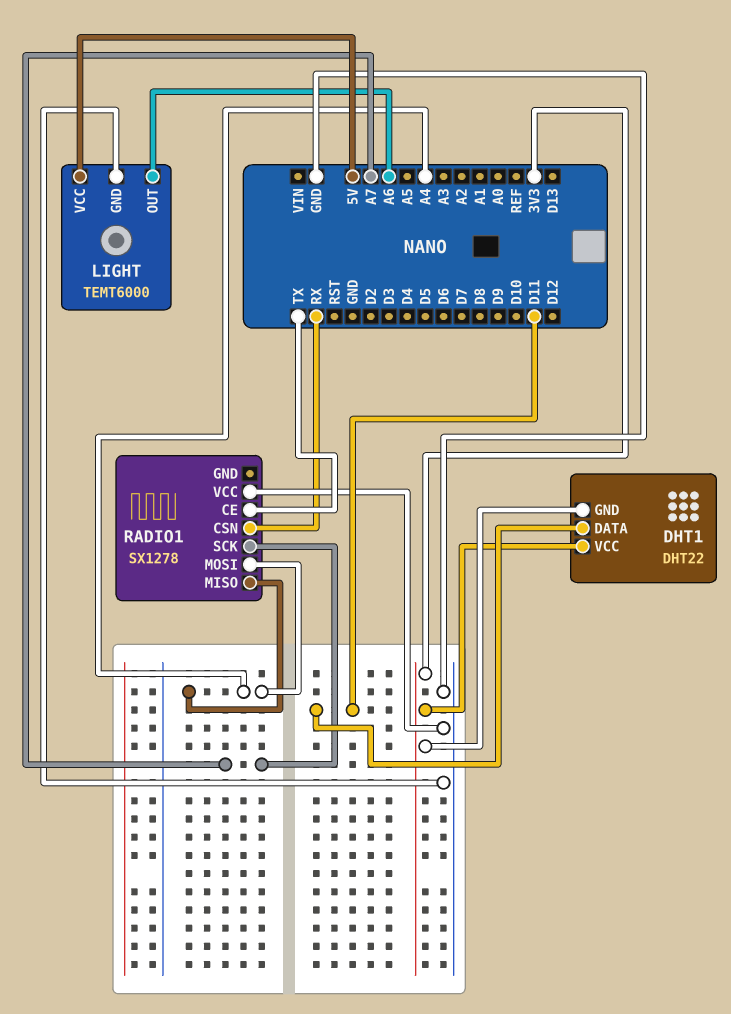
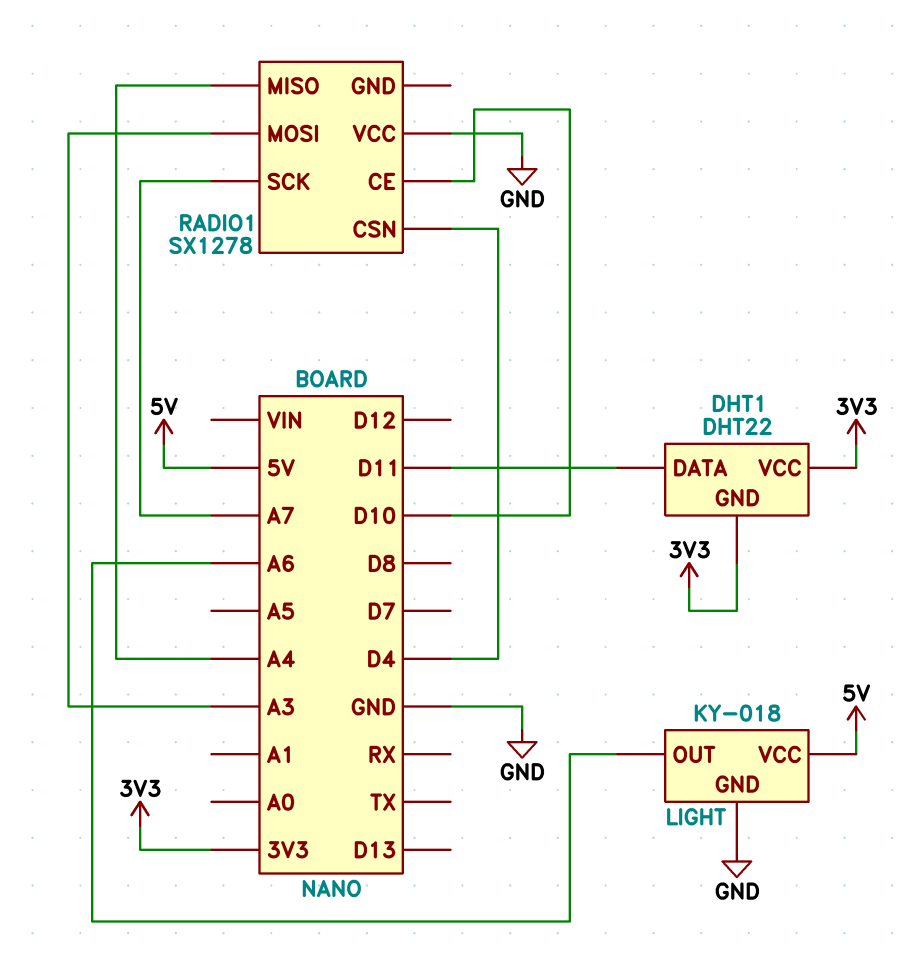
LIGHT: TEMT6000 -> KY-018
RADIO1 pin CE: TX -> D10
RADIO1 pin CSN: RX -> D4
RADIO1 pin MOSI: A4 -> A3

